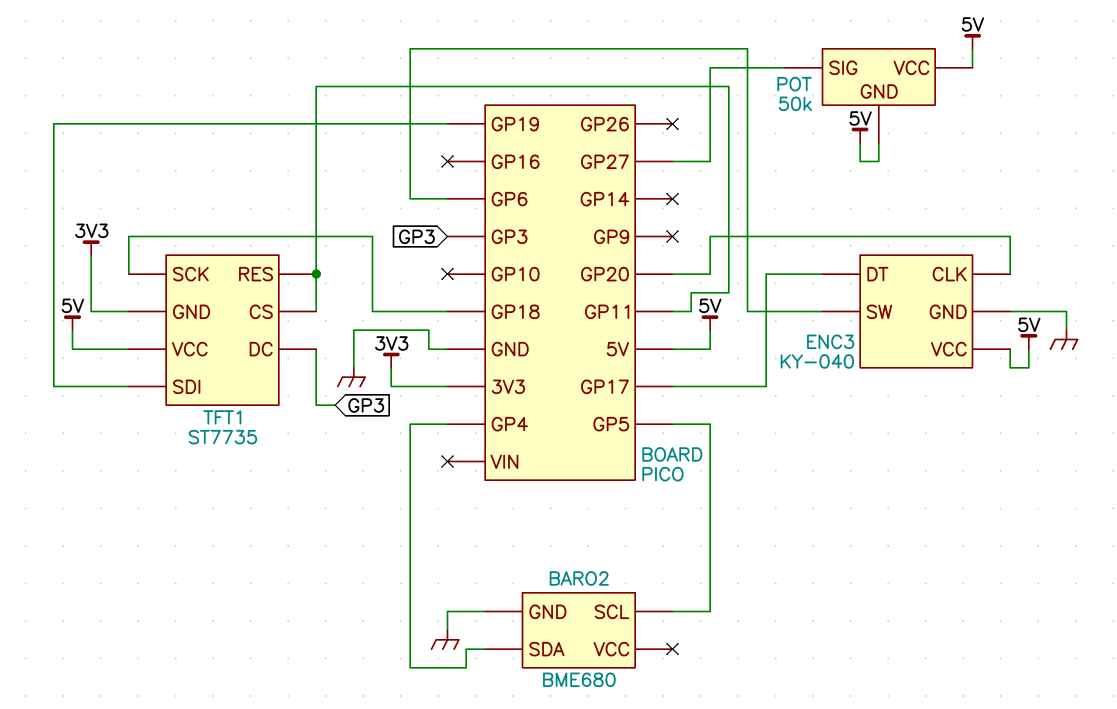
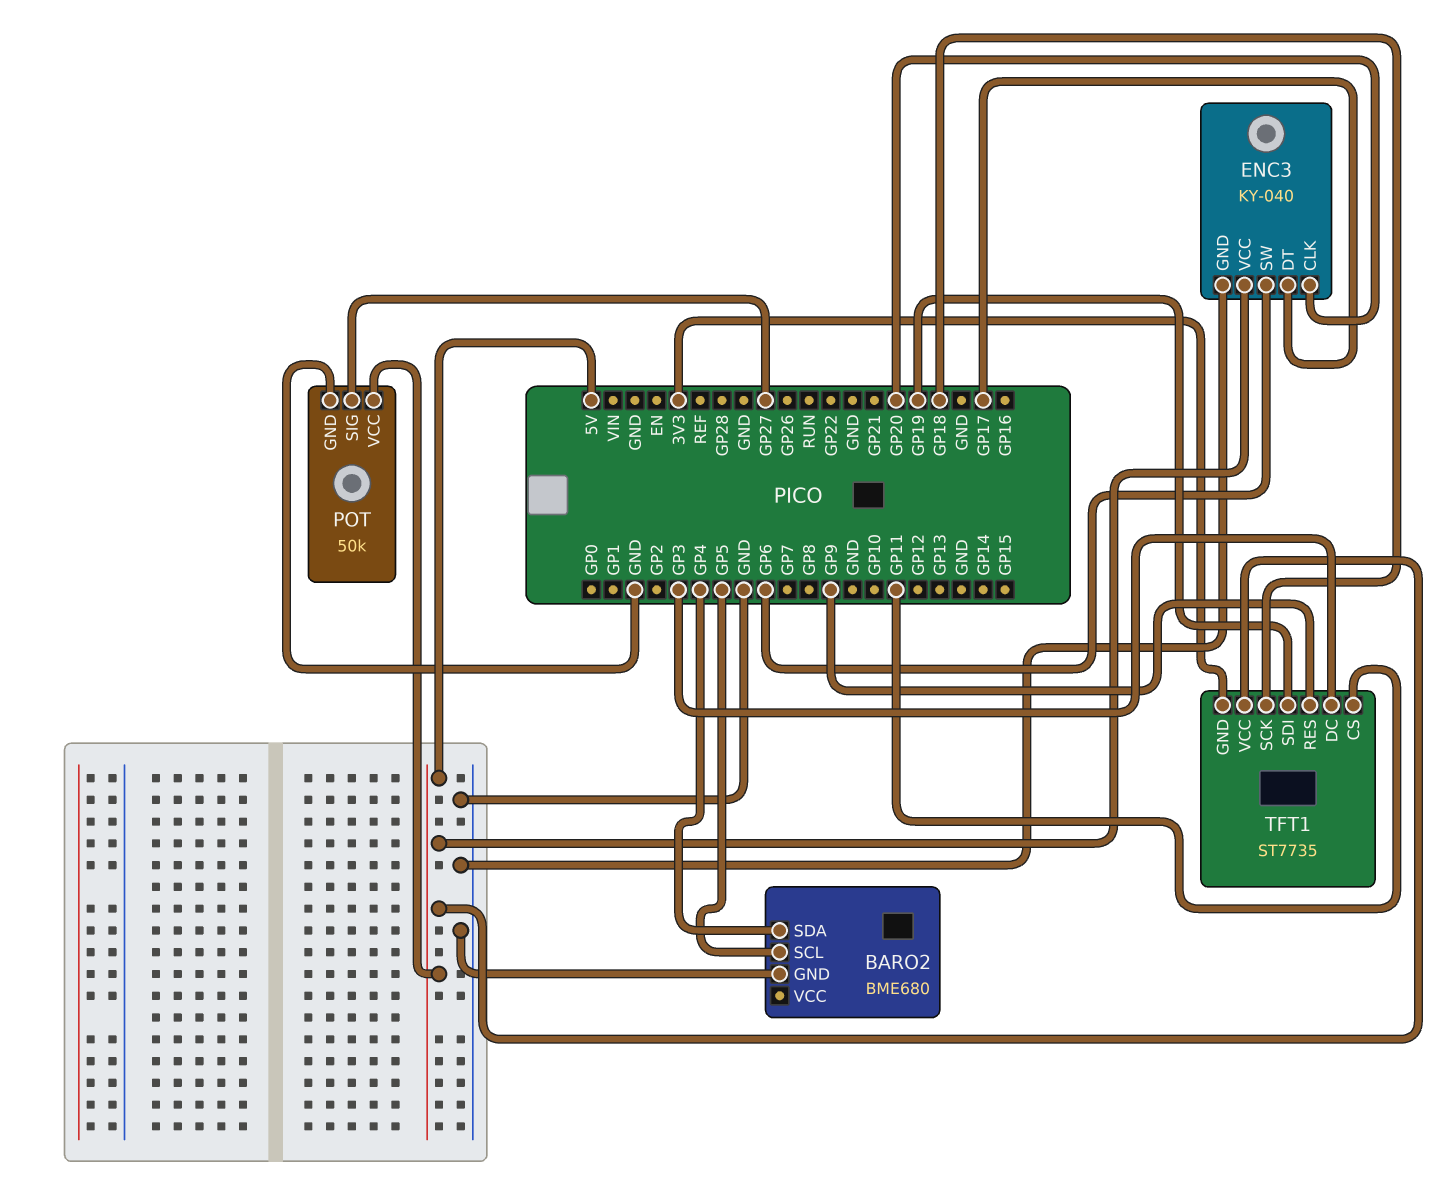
POT pin GND: 5V -> GND
TFT1 pin RES: GP11 -> GP9

